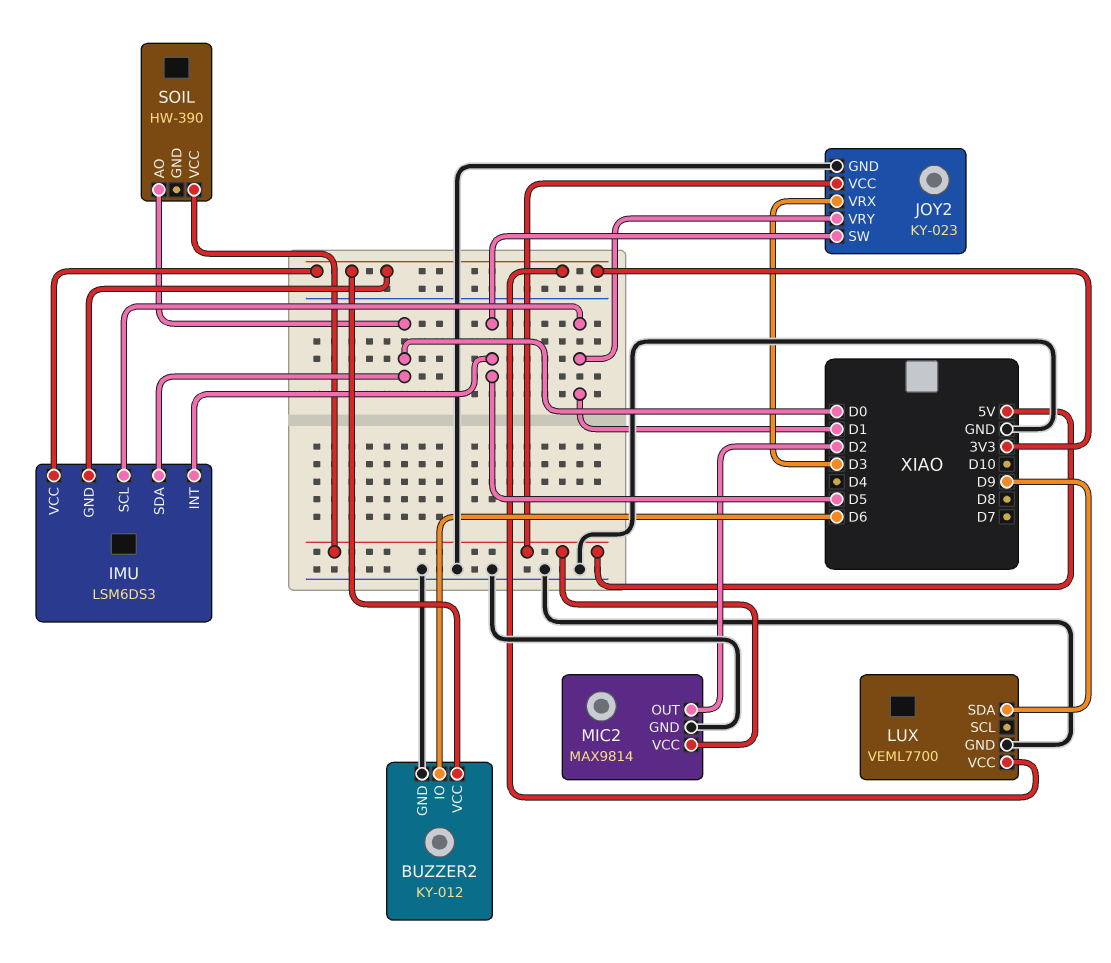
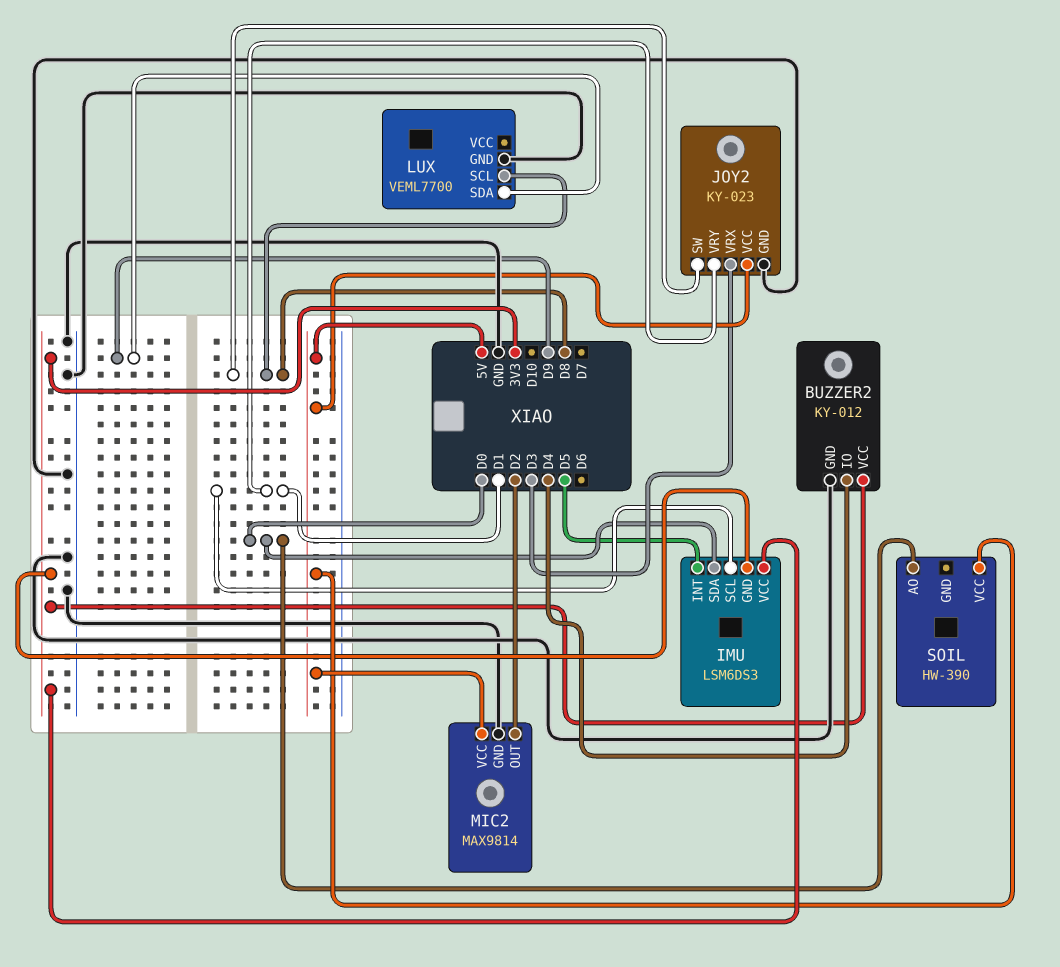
BUZZER2 pin IO: D6 -> D4
JOY2 pin SW: D5 -> D8
LUX pin SCL: none -> D8
LUX pin VCC: 3V3 -> none

